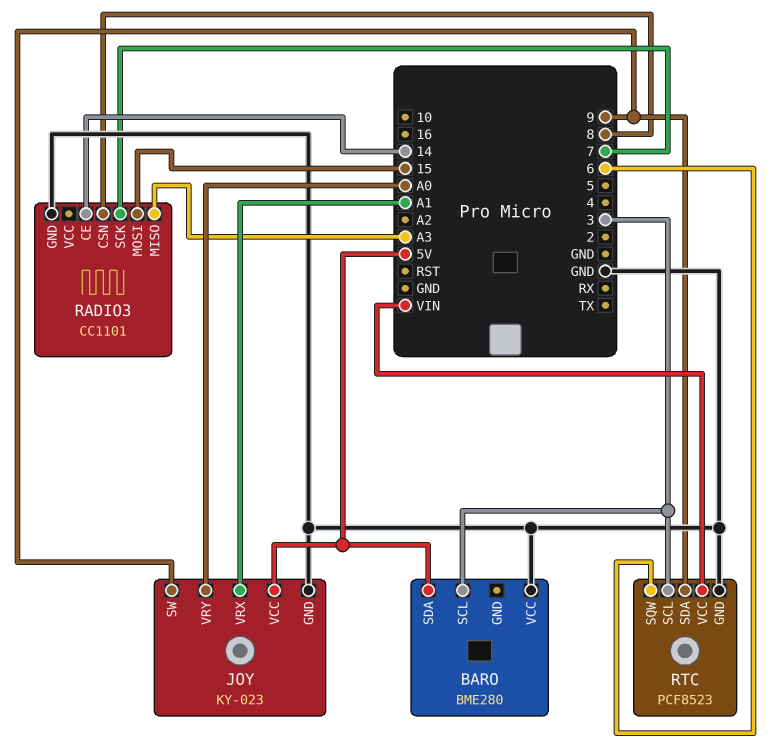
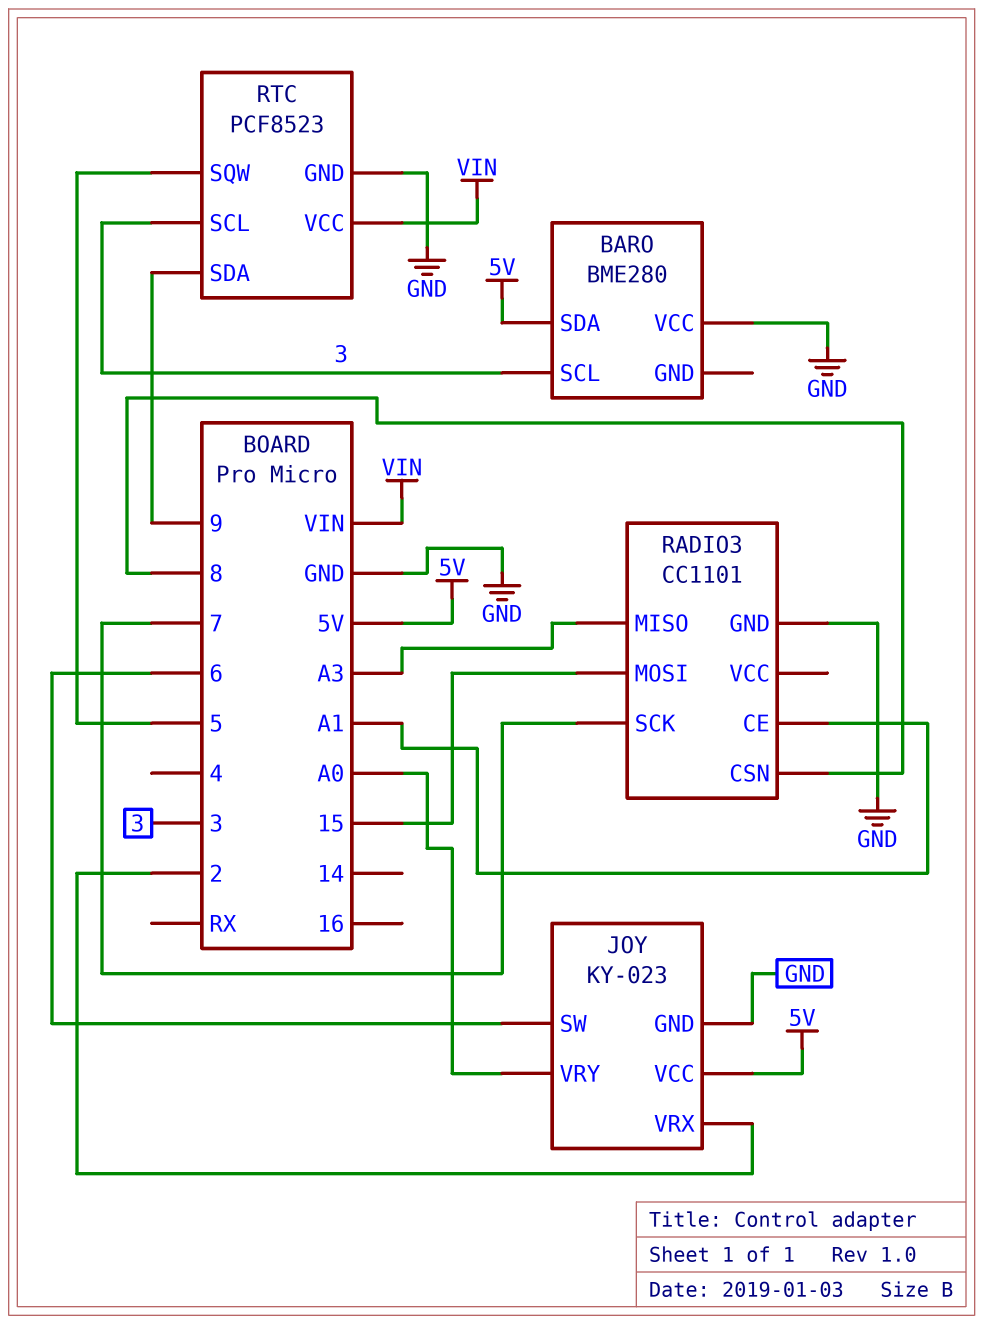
JOY pin SW: 9 -> 6
JOY pin VRX: A1 -> 2
RADIO3 pin CE: 14 -> A1
RTC pin SQW: 6 -> 5

